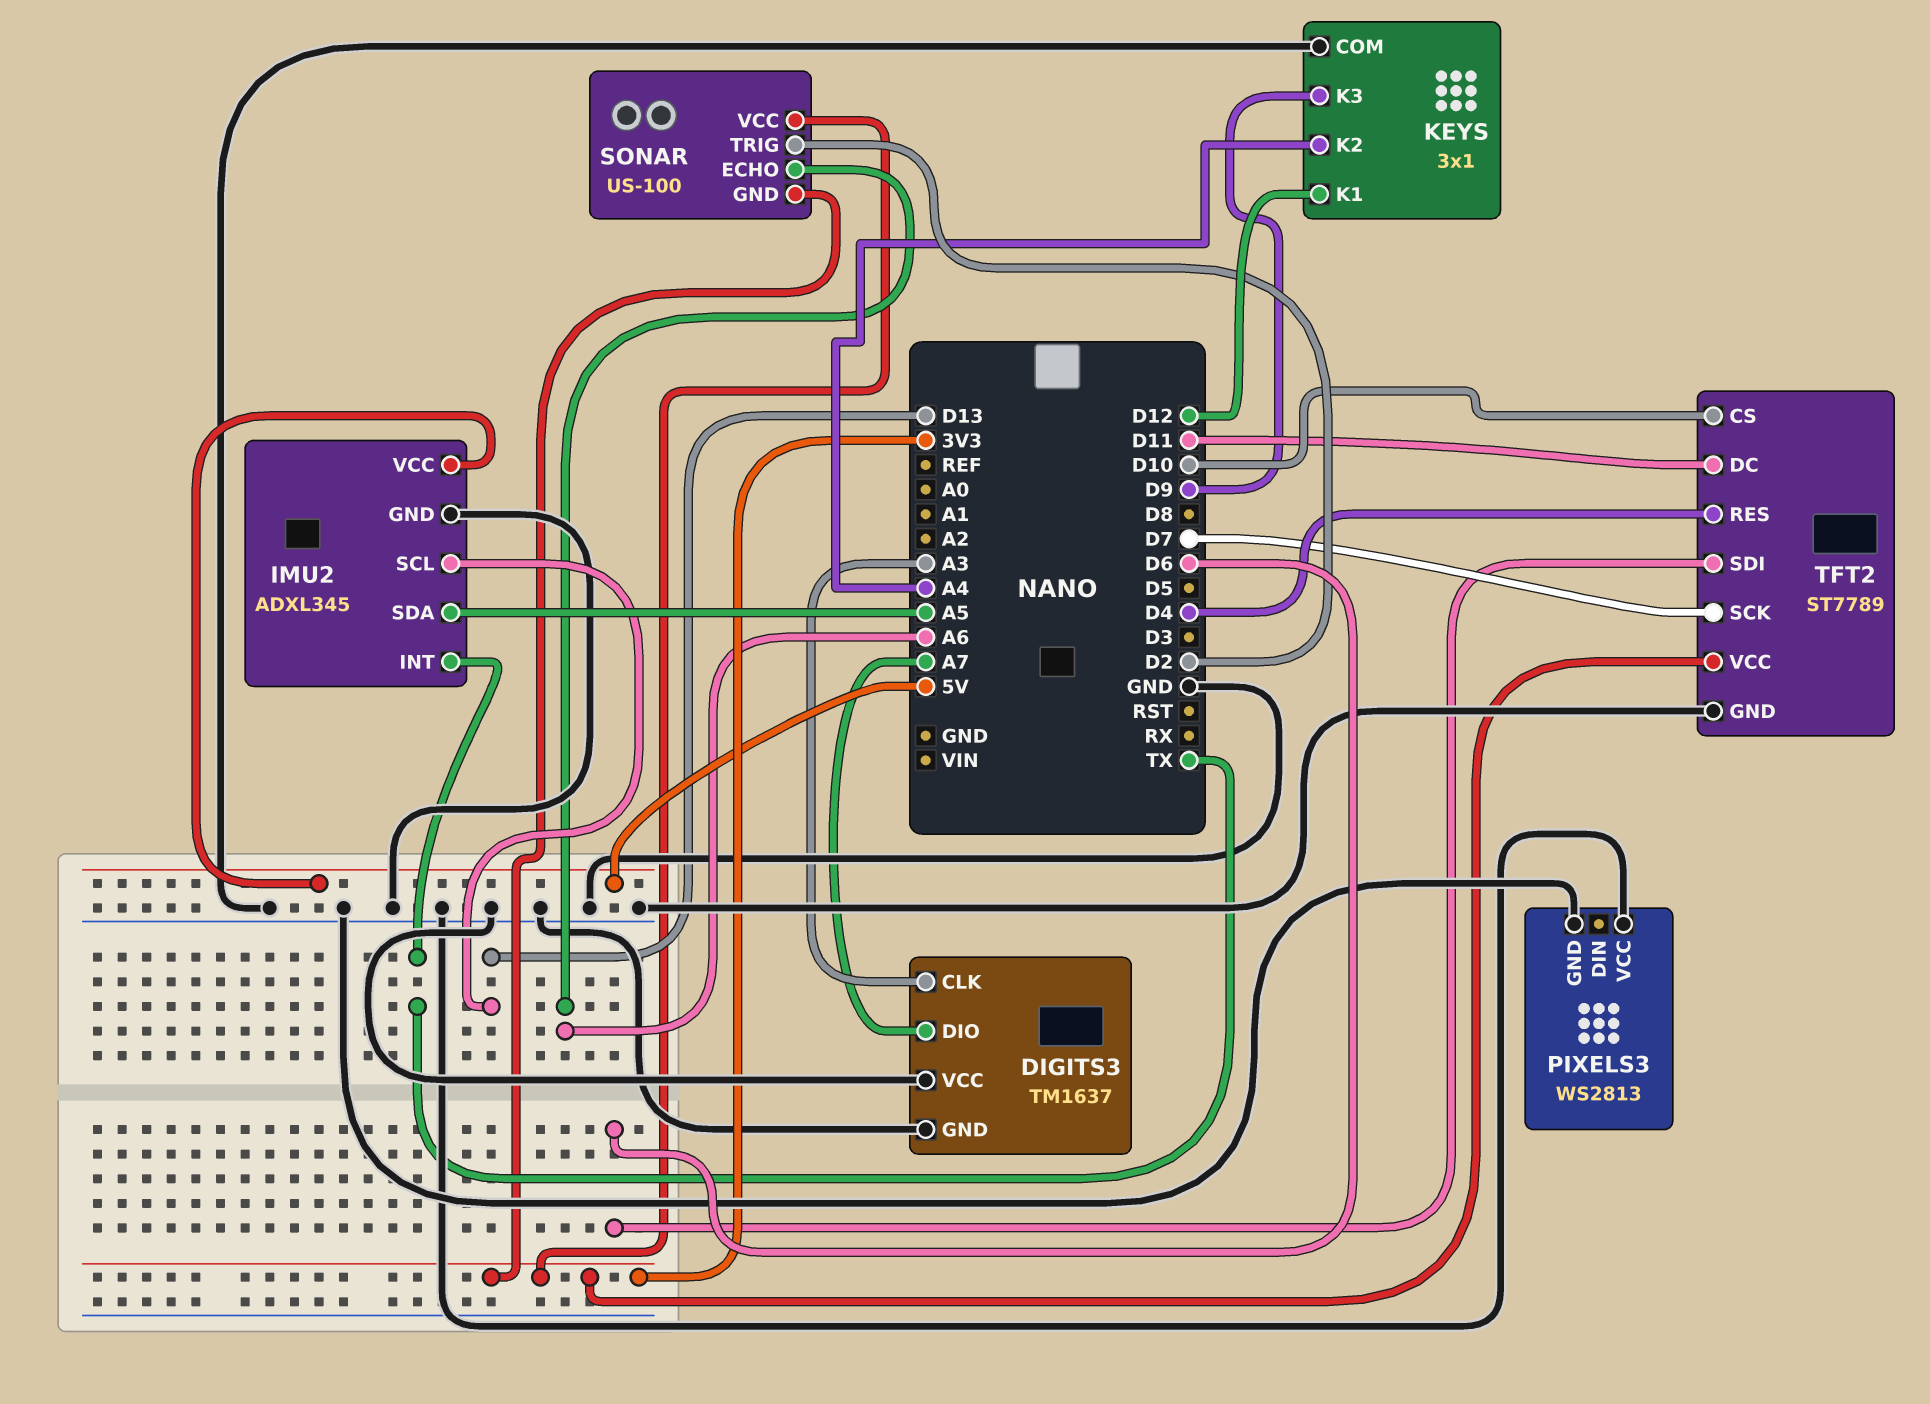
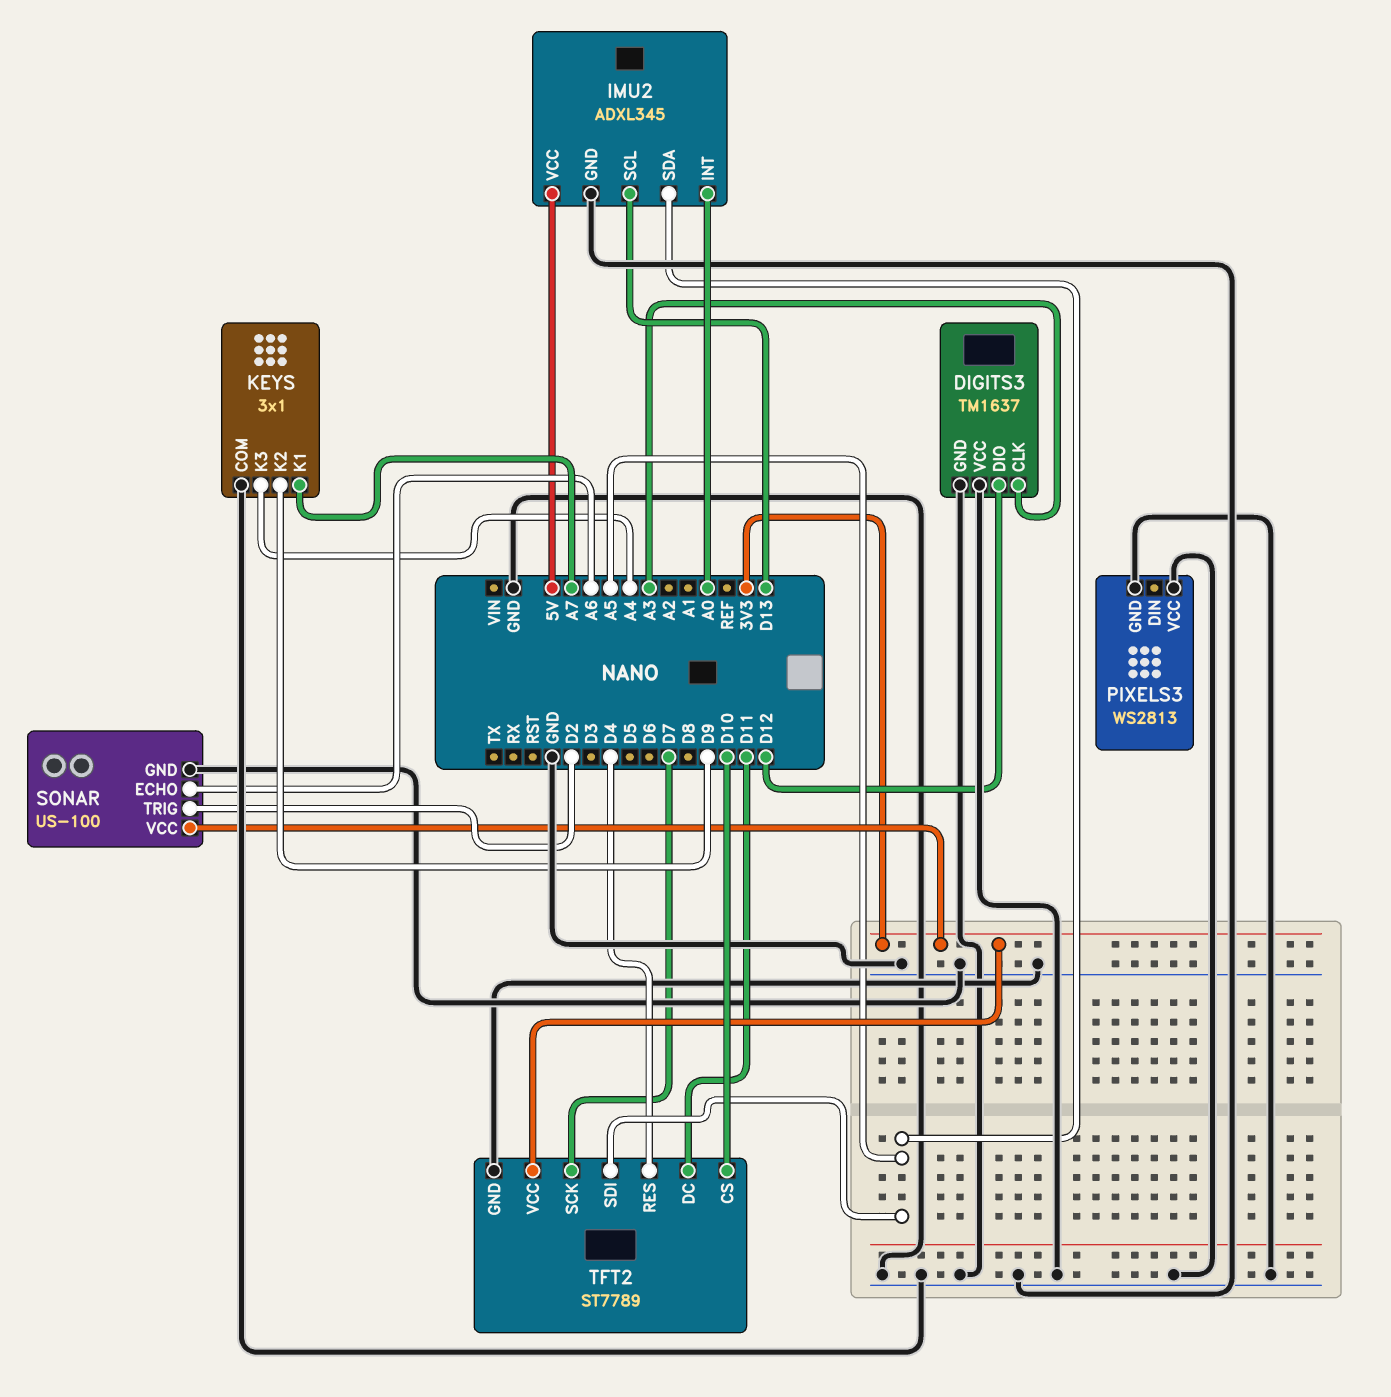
DIGITS3 pin DIO: A7 -> D12
IMU2 pin INT: TX -> A0
KEYS pin K1: D12 -> A7
KEYS pin K2: A4 -> D9
KEYS pin K3: D9 -> A4
SONAR pin GND: 3V3 -> GND
TFT2 pin SDI: D6 -> A5

